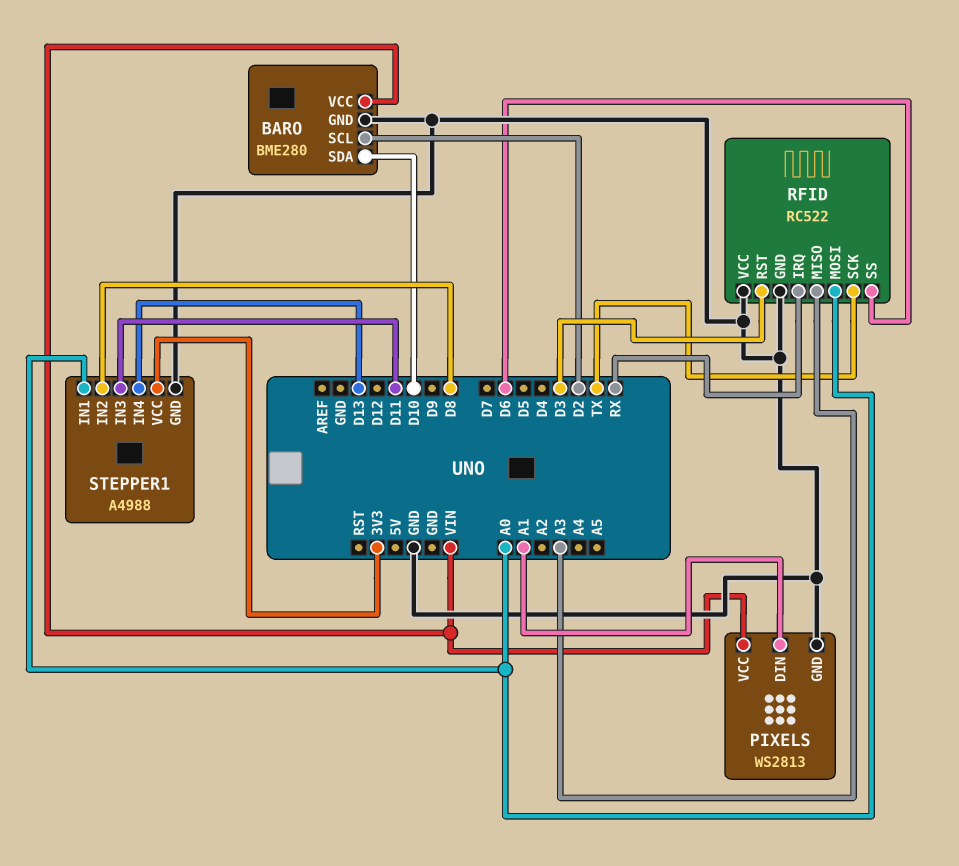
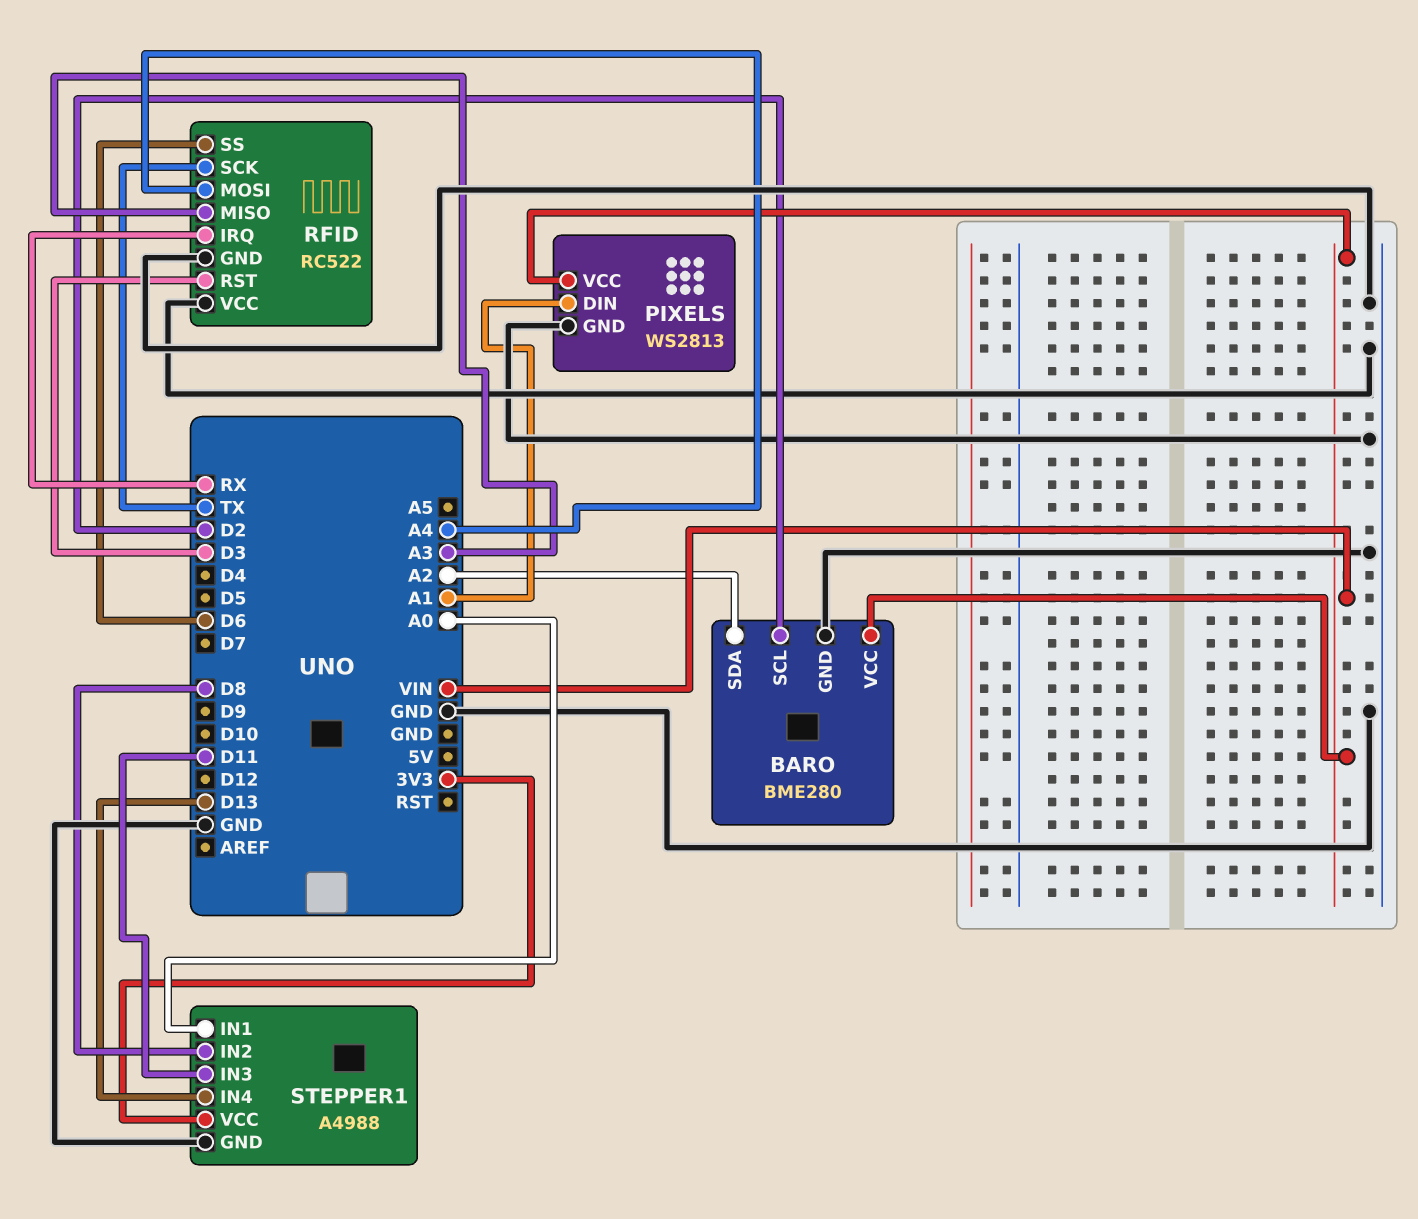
BARO pin SDA: D10 -> A2
RFID pin MOSI: A0 -> A4

